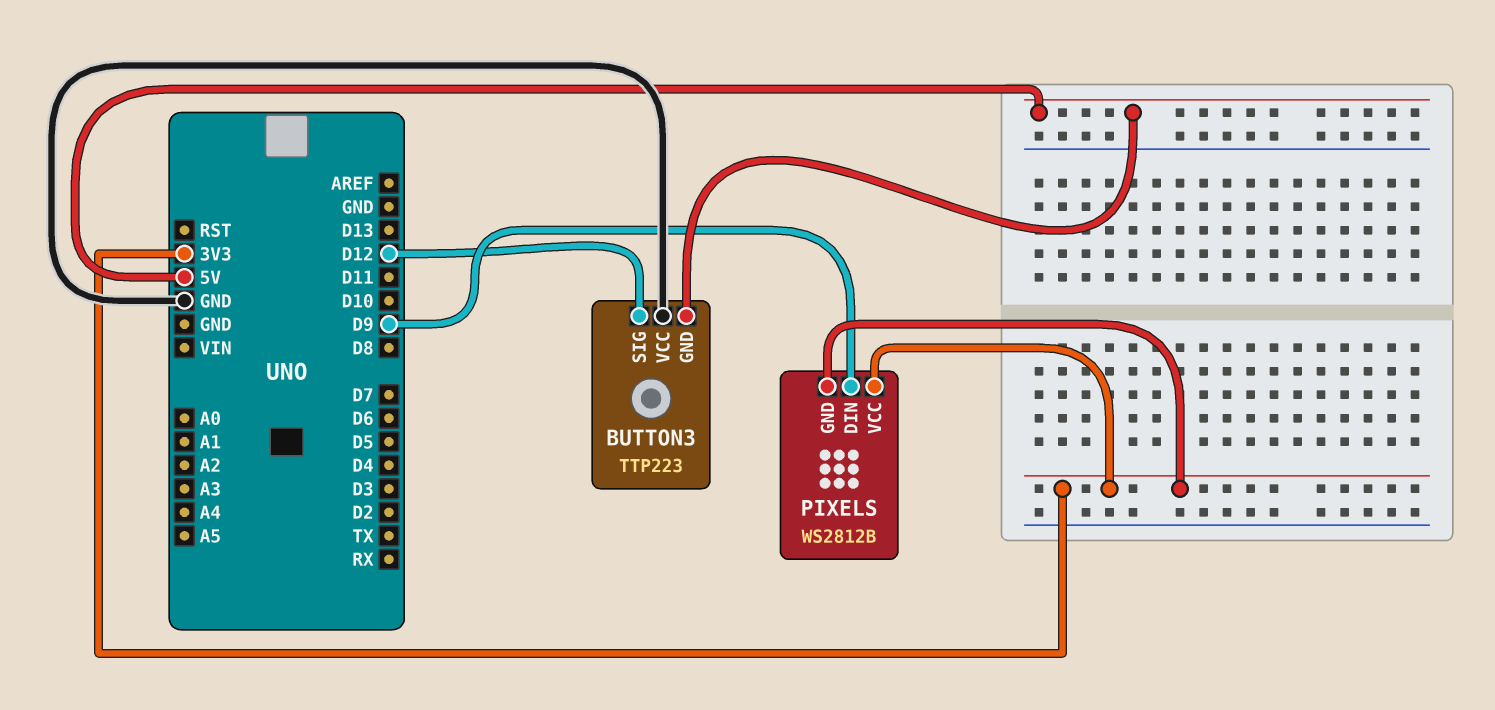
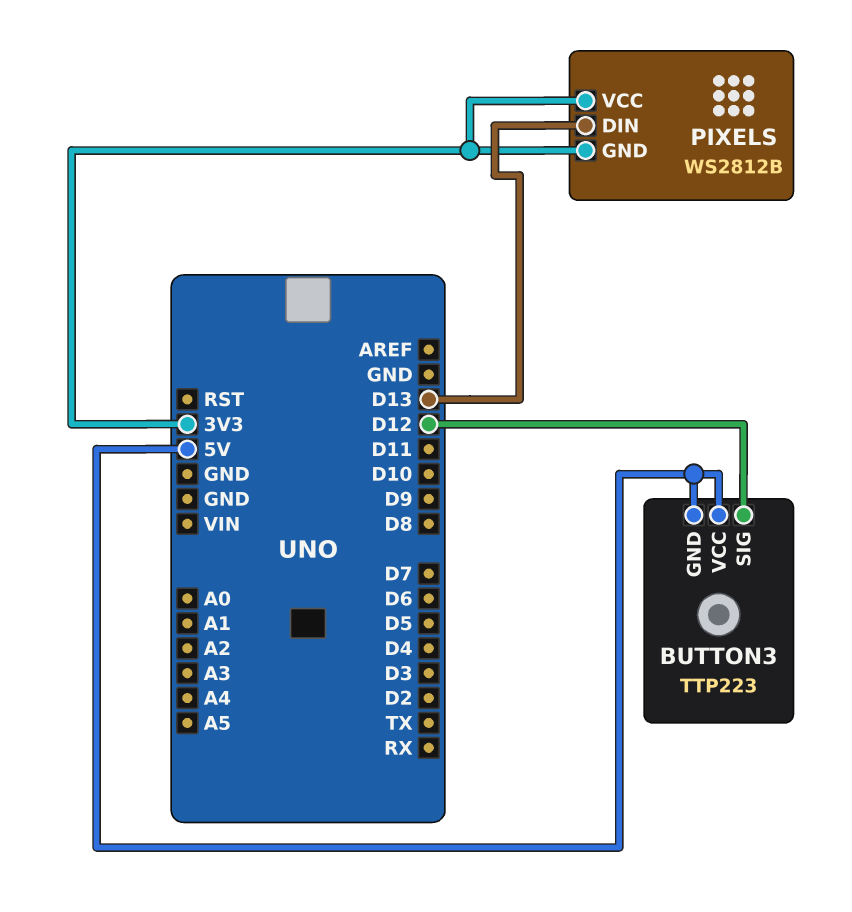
BUTTON3 pin VCC: GND -> 5V
PIXELS pin DIN: D9 -> D13

